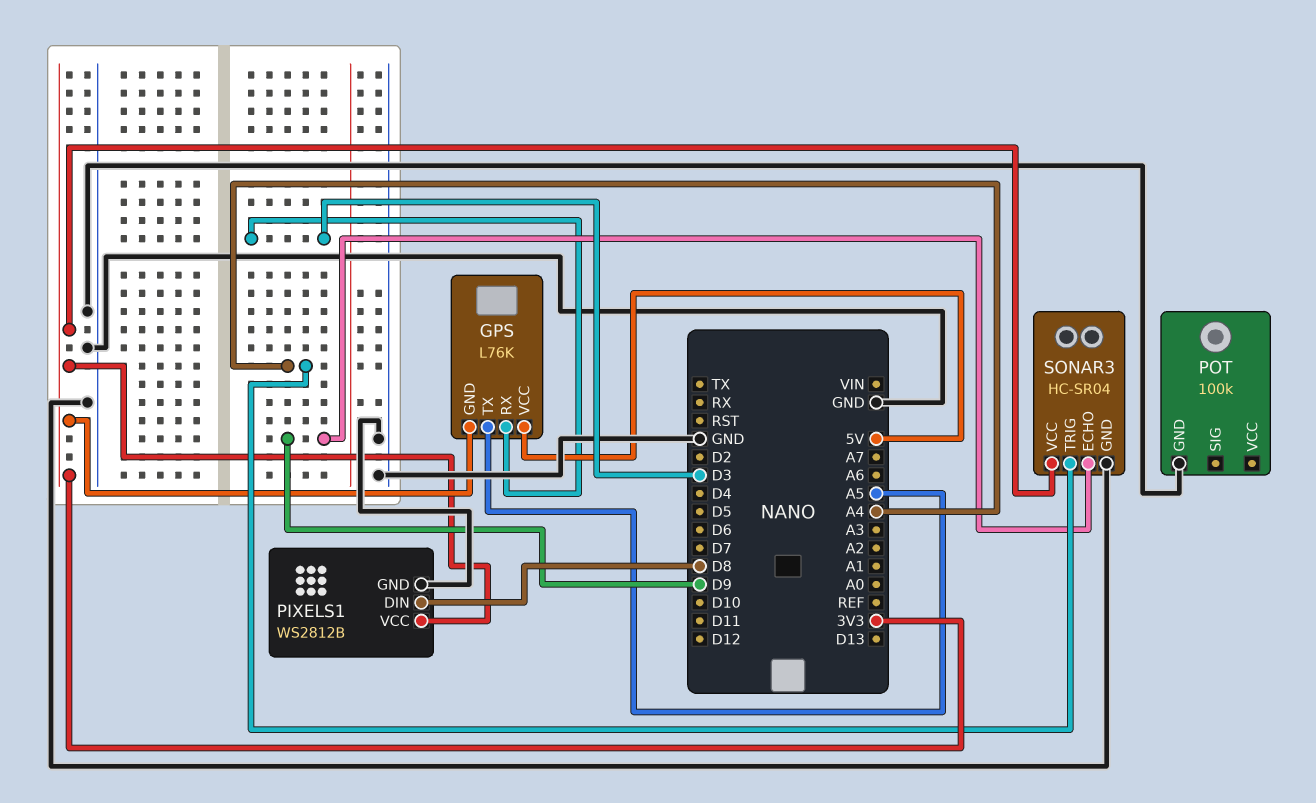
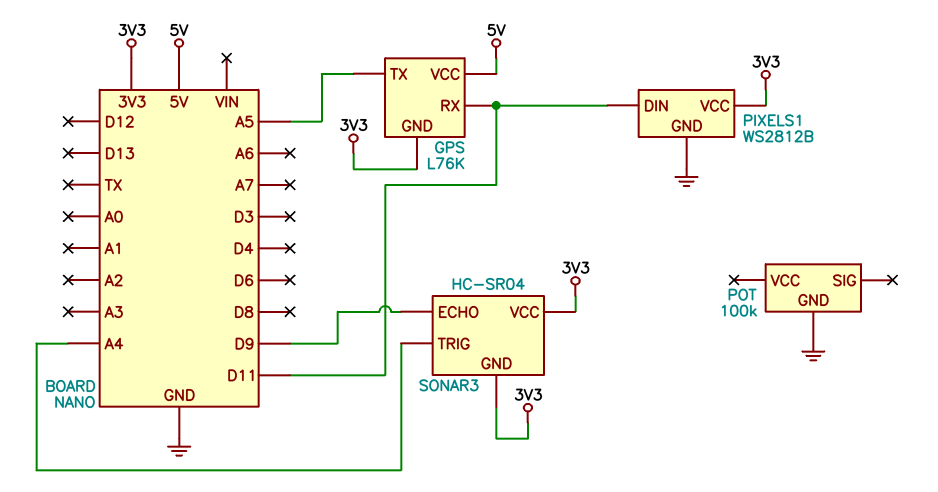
GPS pin RX: D3 -> D11
PIXELS1 pin DIN: D8 -> D11
SONAR3 pin GND: GND -> 3V3

